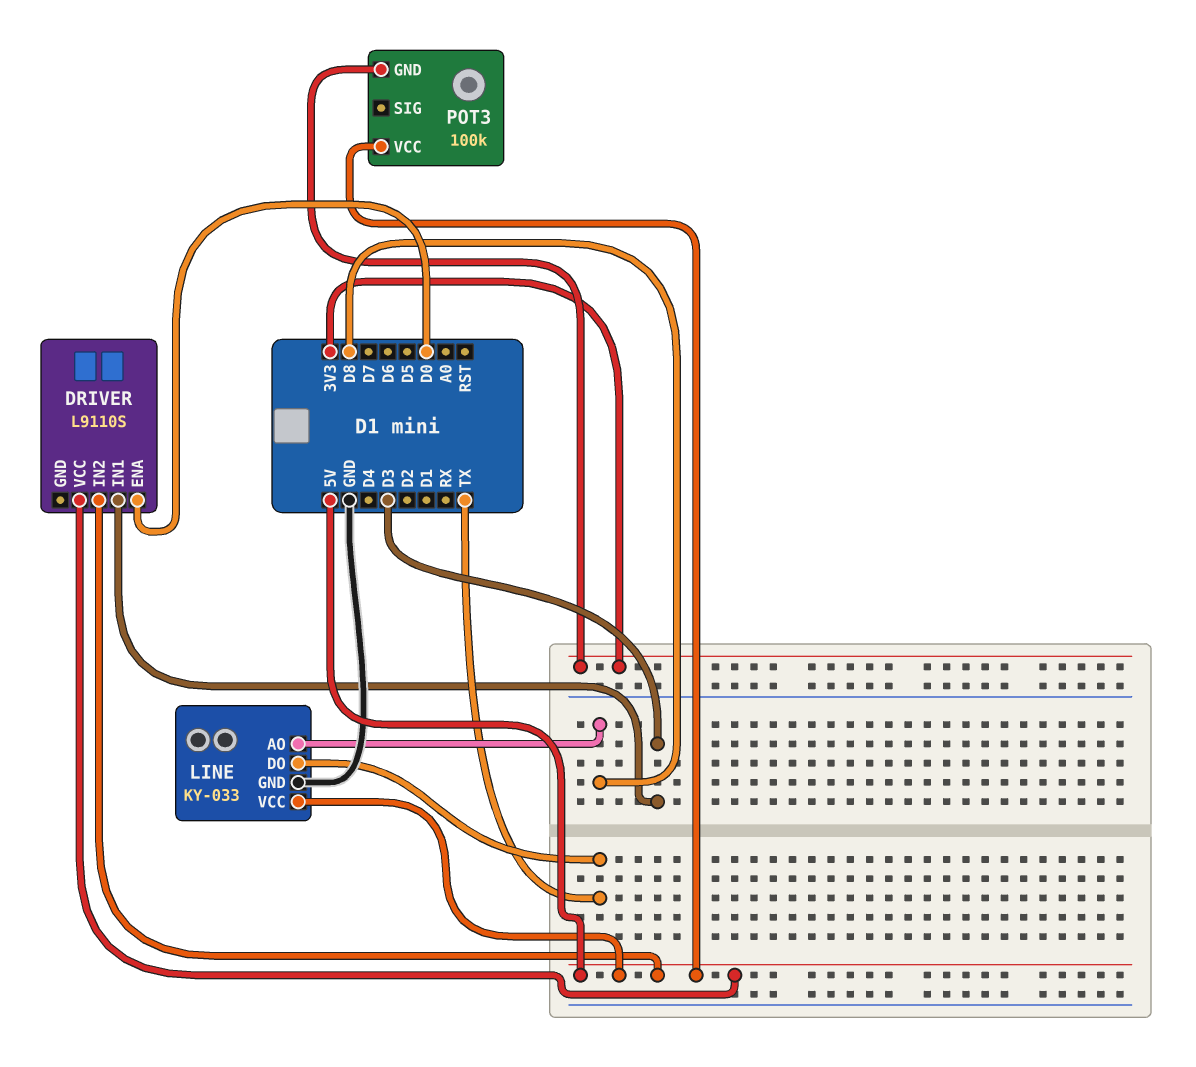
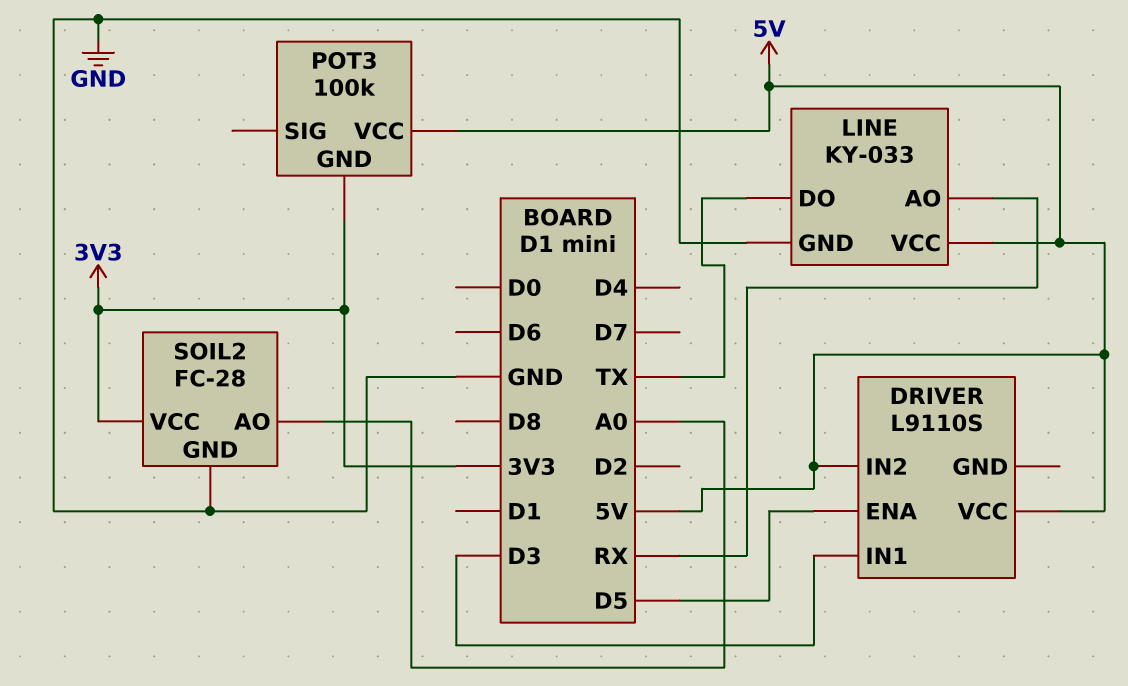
DRIVER pin ENA: D0 -> D5
LINE pin AO: D8 -> RX
SOIL2: none -> FC-28
SOIL2 pin AO: none -> A0
SOIL2 pin GND: none -> GND
SOIL2 pin VCC: none -> 3V3

